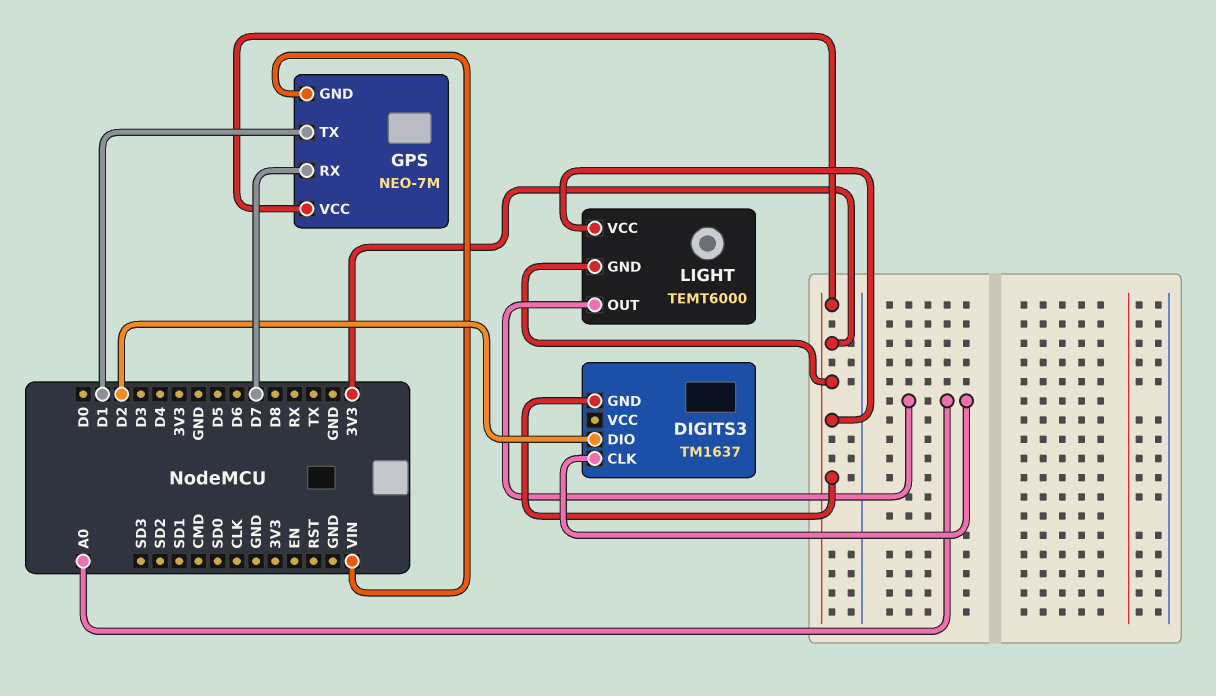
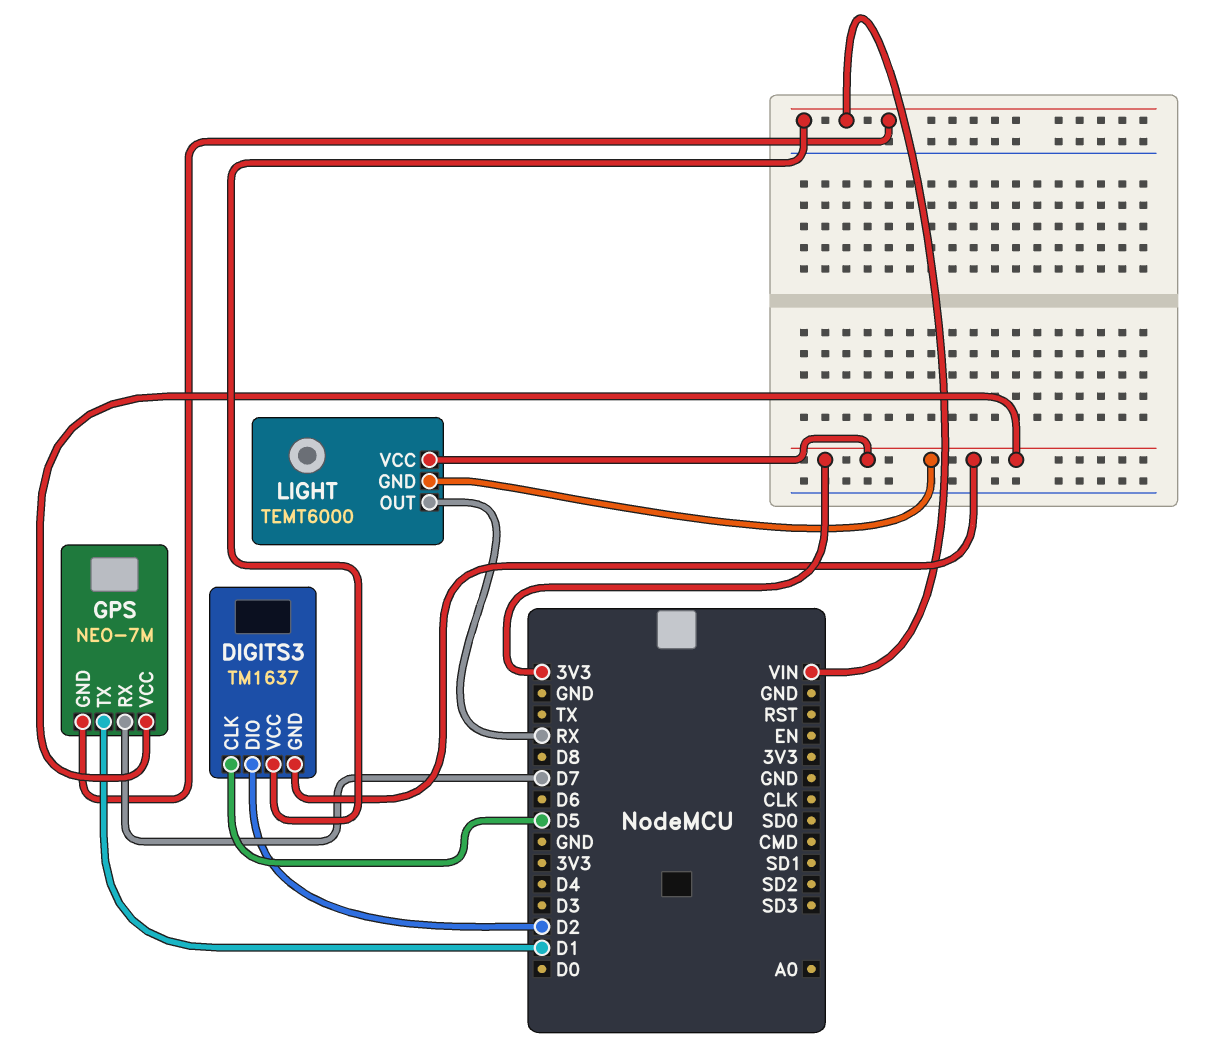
DIGITS3 pin CLK: A0 -> D5
DIGITS3 pin VCC: none -> VIN
LIGHT pin OUT: A0 -> RX

